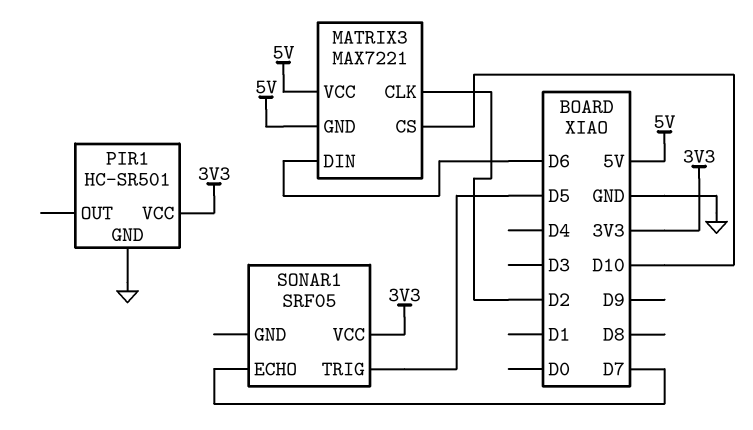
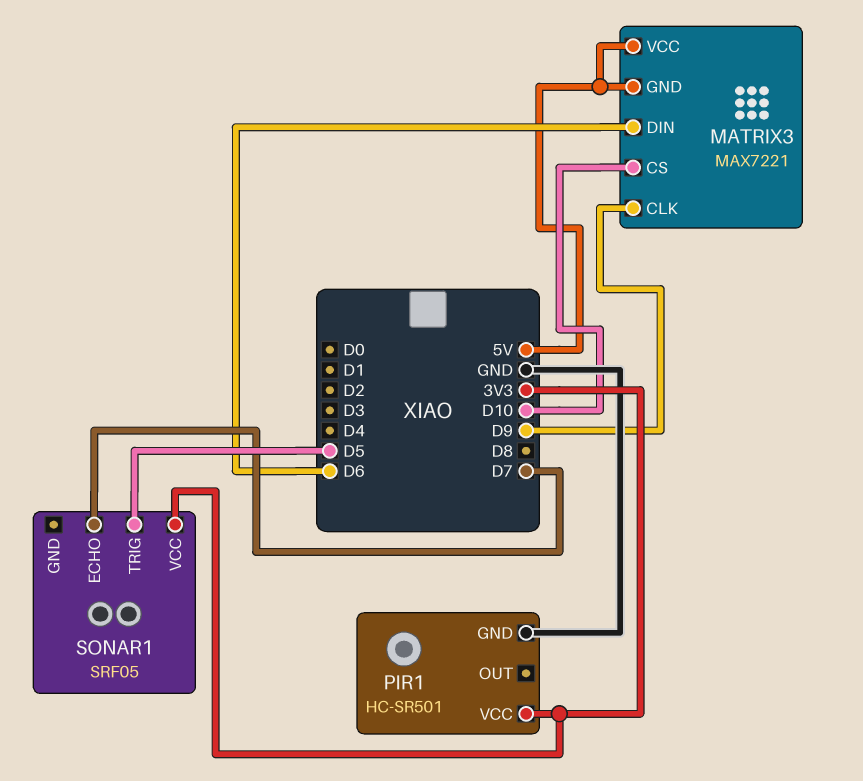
MATRIX3 pin CLK: D2 -> D9

